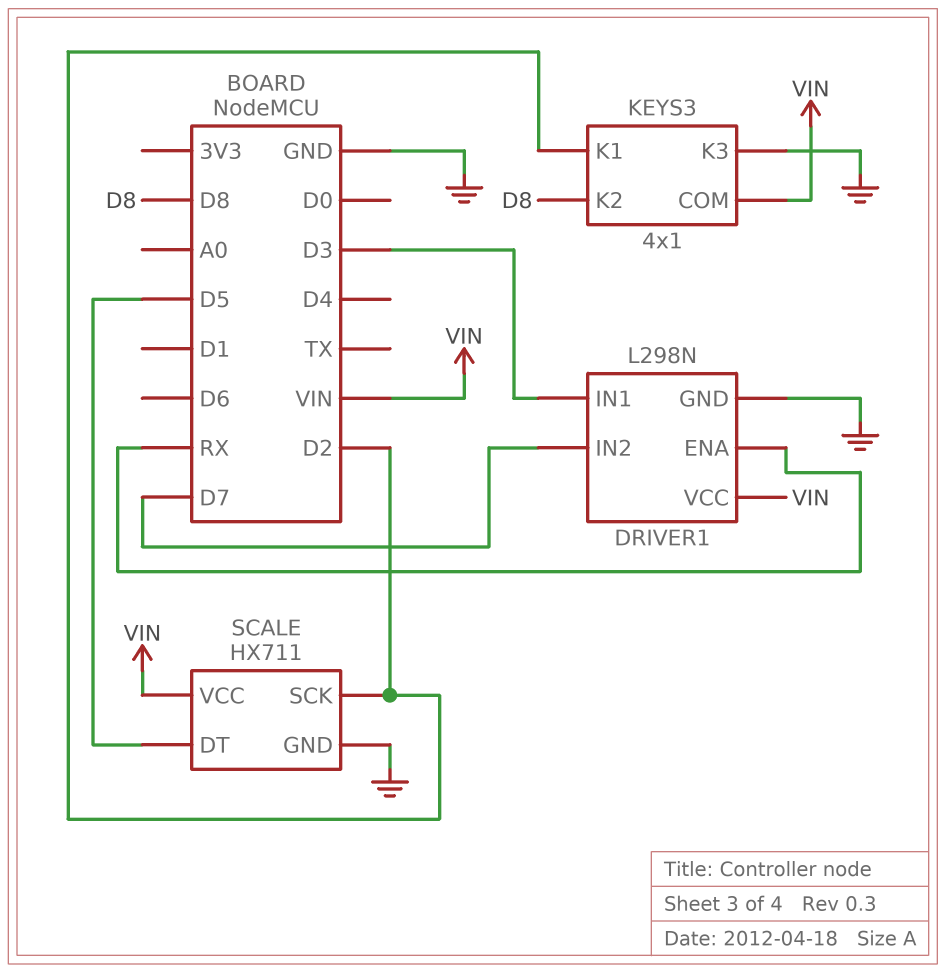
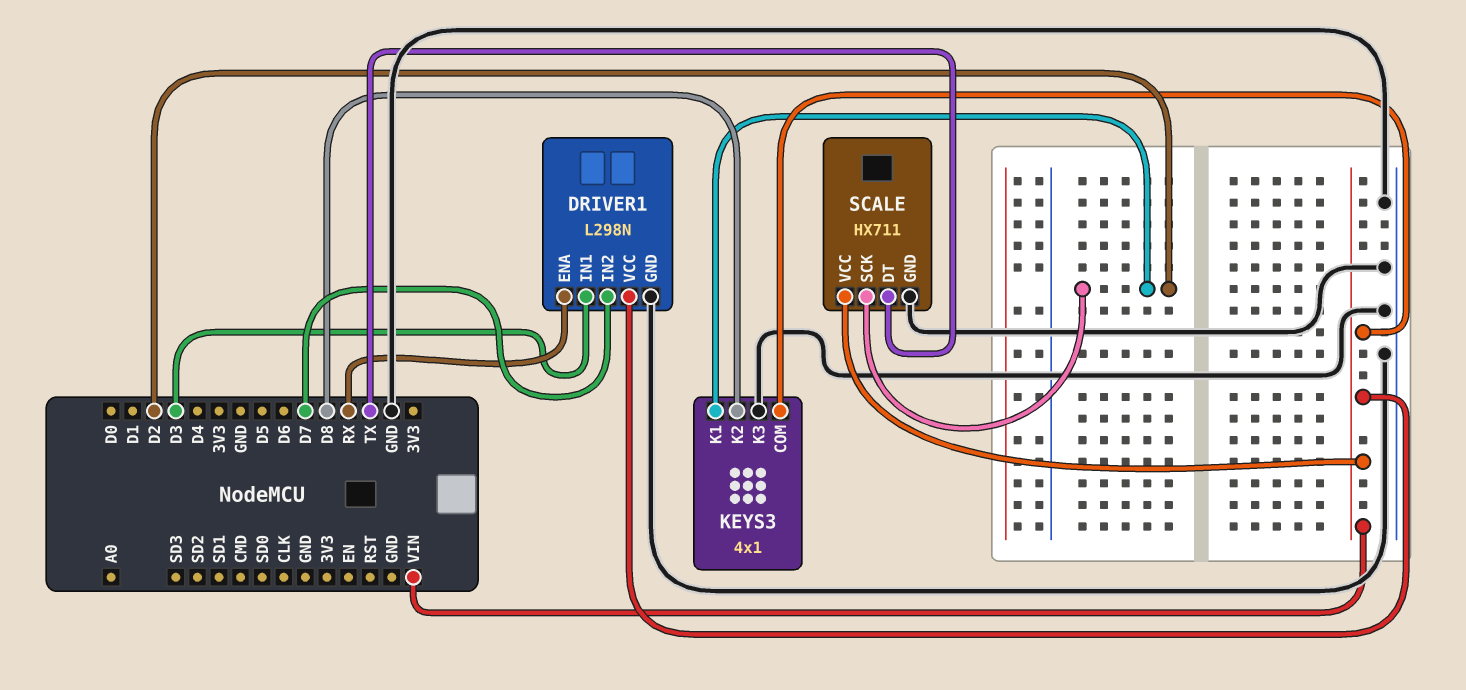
SCALE pin DT: D5 -> TX

